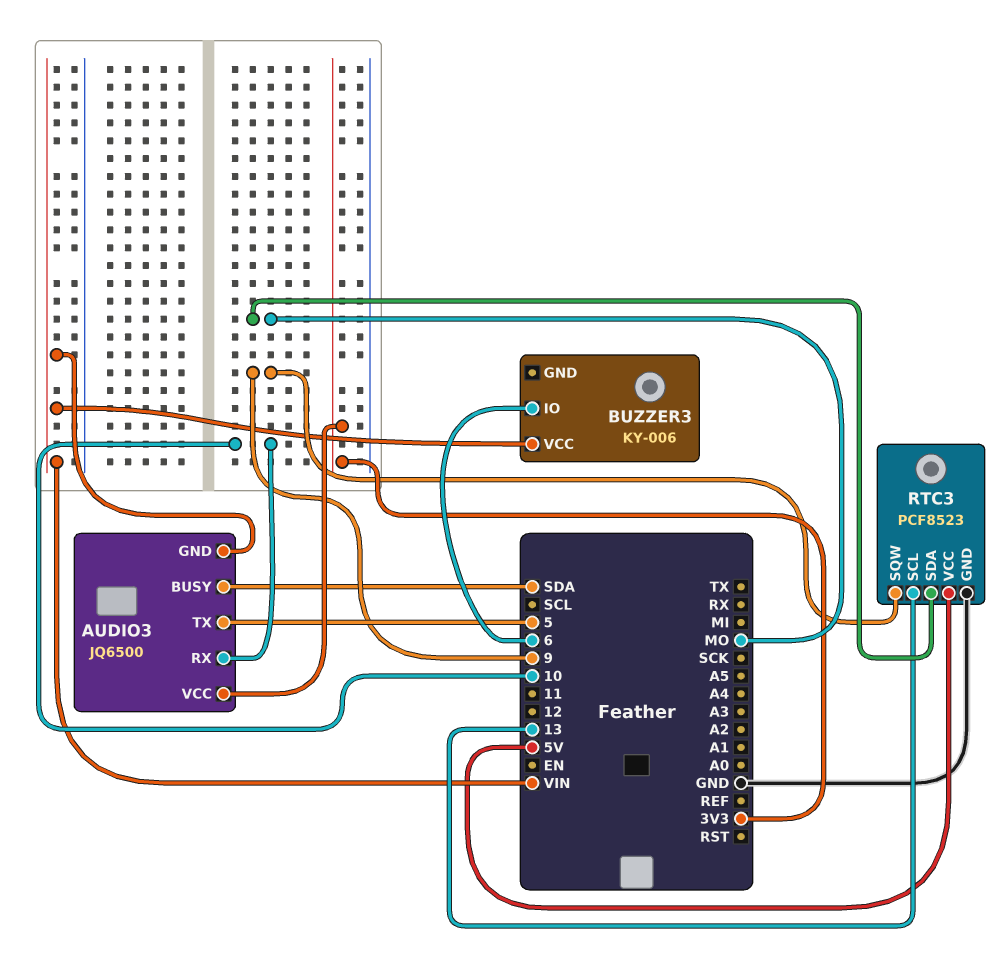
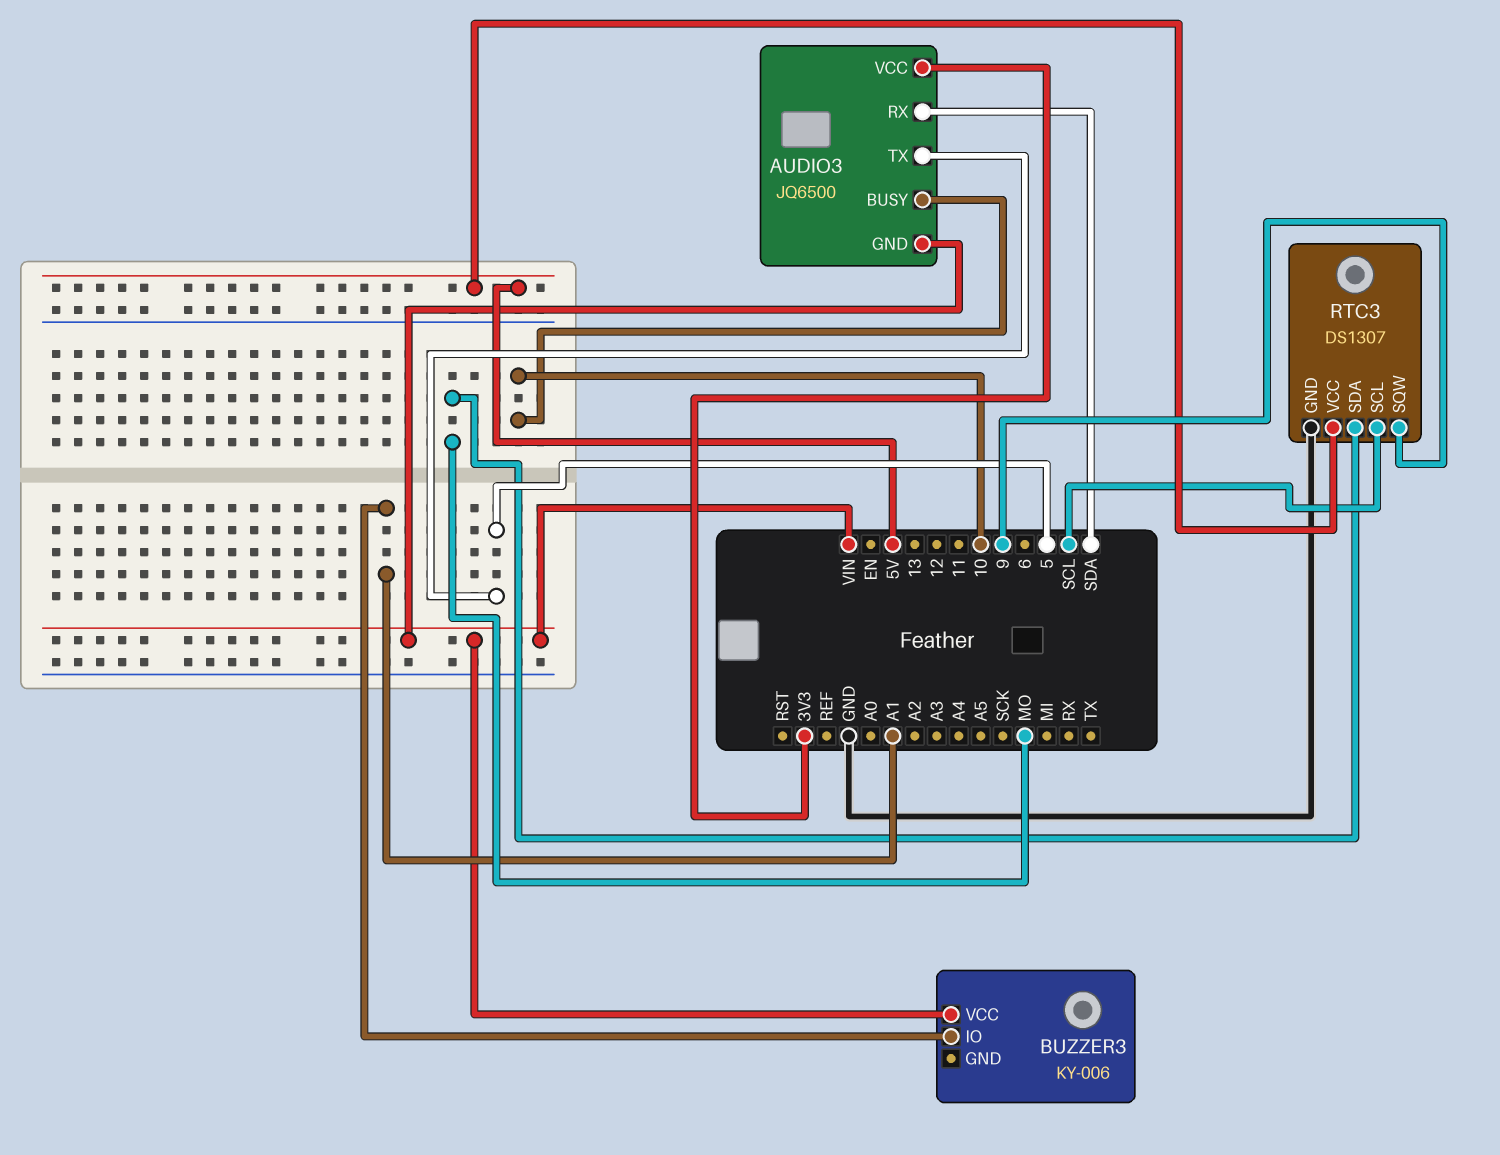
AUDIO3 pin BUSY: SDA -> 10
AUDIO3 pin RX: 10 -> SDA
BUZZER3 pin IO: 6 -> A1
RTC3: PCF8523 -> DS1307
RTC3 pin SCL: 13 -> SCL

